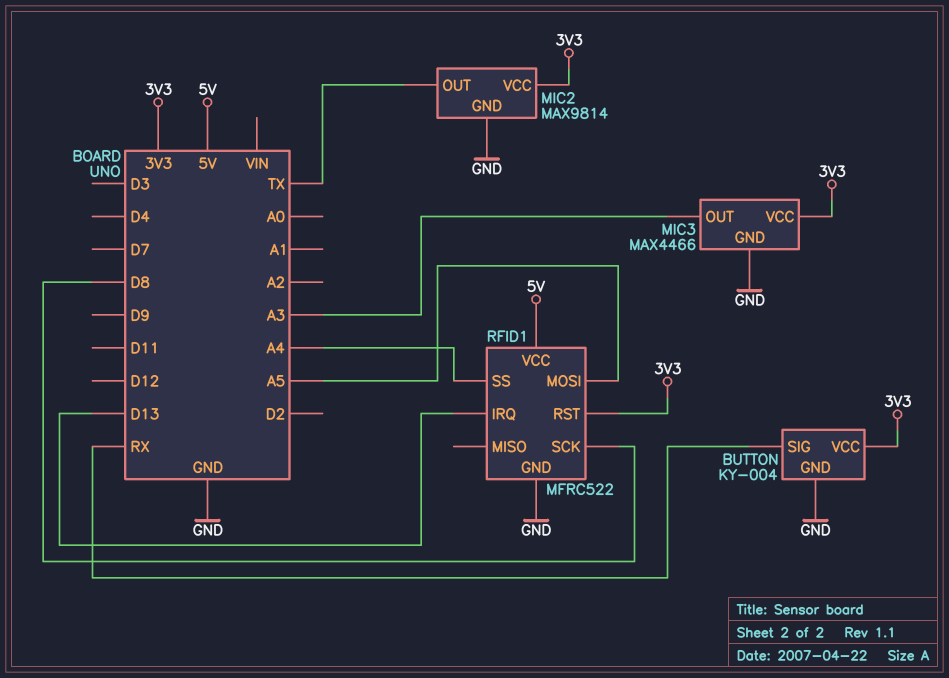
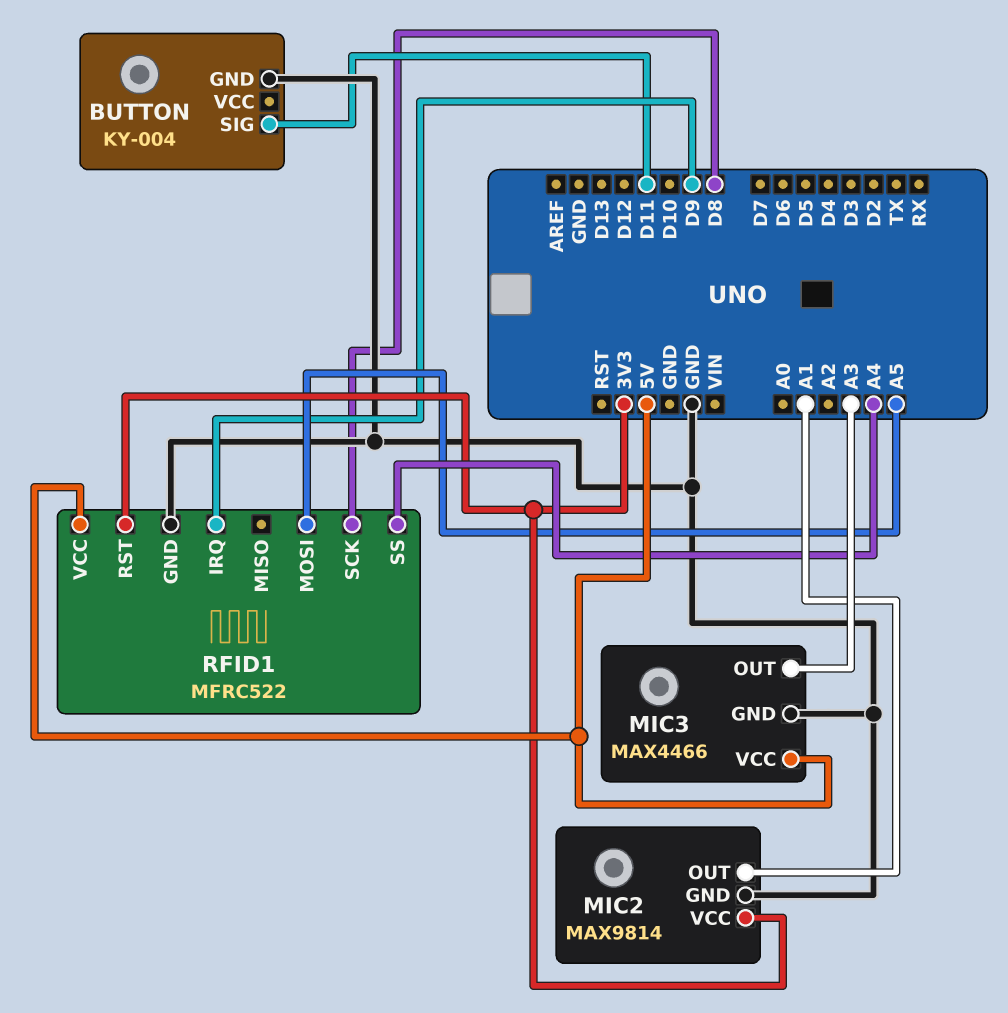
BUTTON pin SIG: RX -> D11
BUTTON pin VCC: 3V3 -> none
MIC2 pin OUT: TX -> A1
MIC3 pin VCC: 3V3 -> 5V
RFID1 pin IRQ: D13 -> D9

